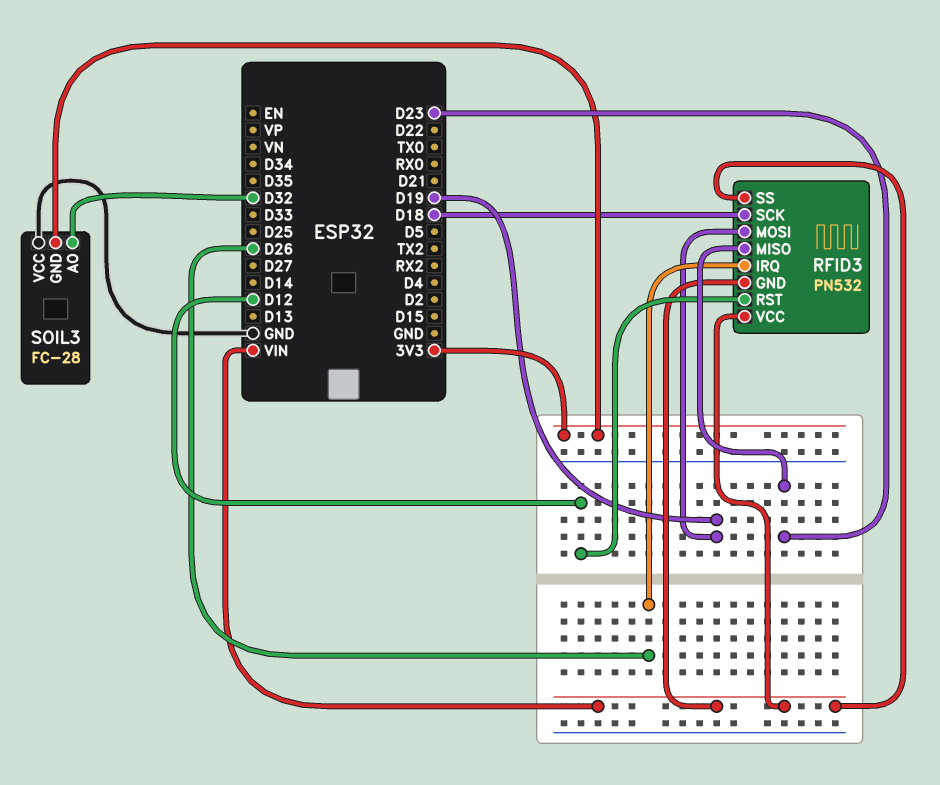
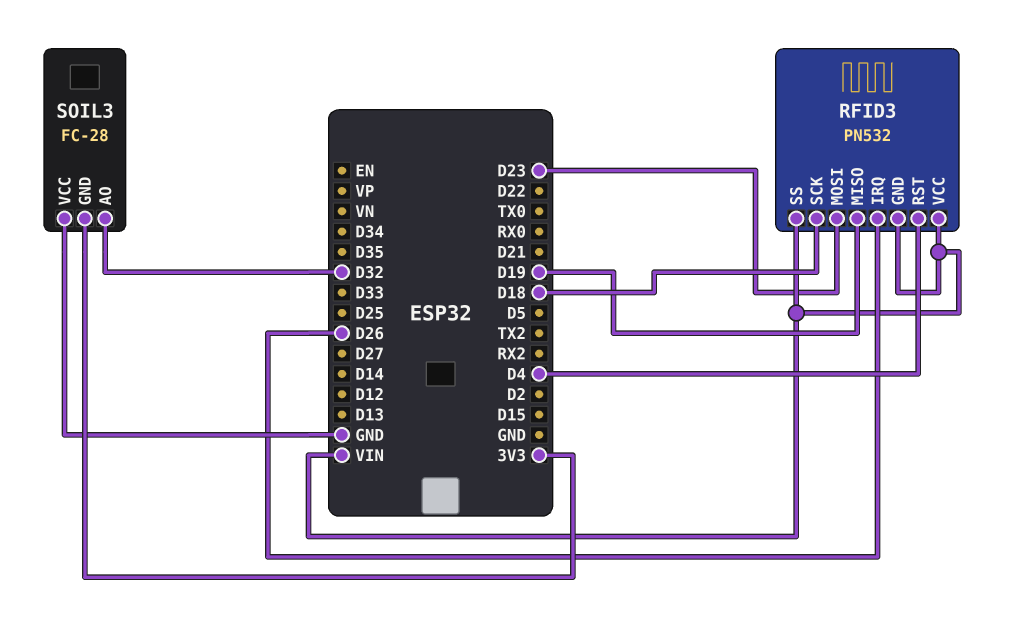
RFID3 pin MISO: D23 -> D19
RFID3 pin MOSI: D19 -> D23
RFID3 pin RST: D12 -> D4

